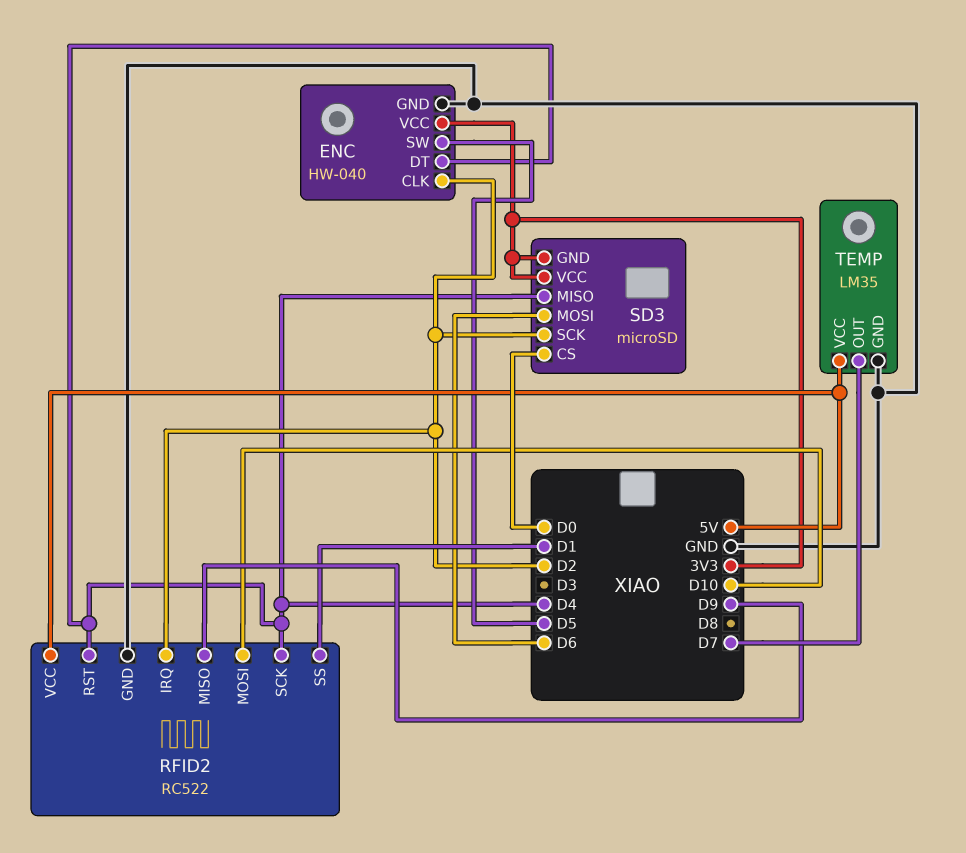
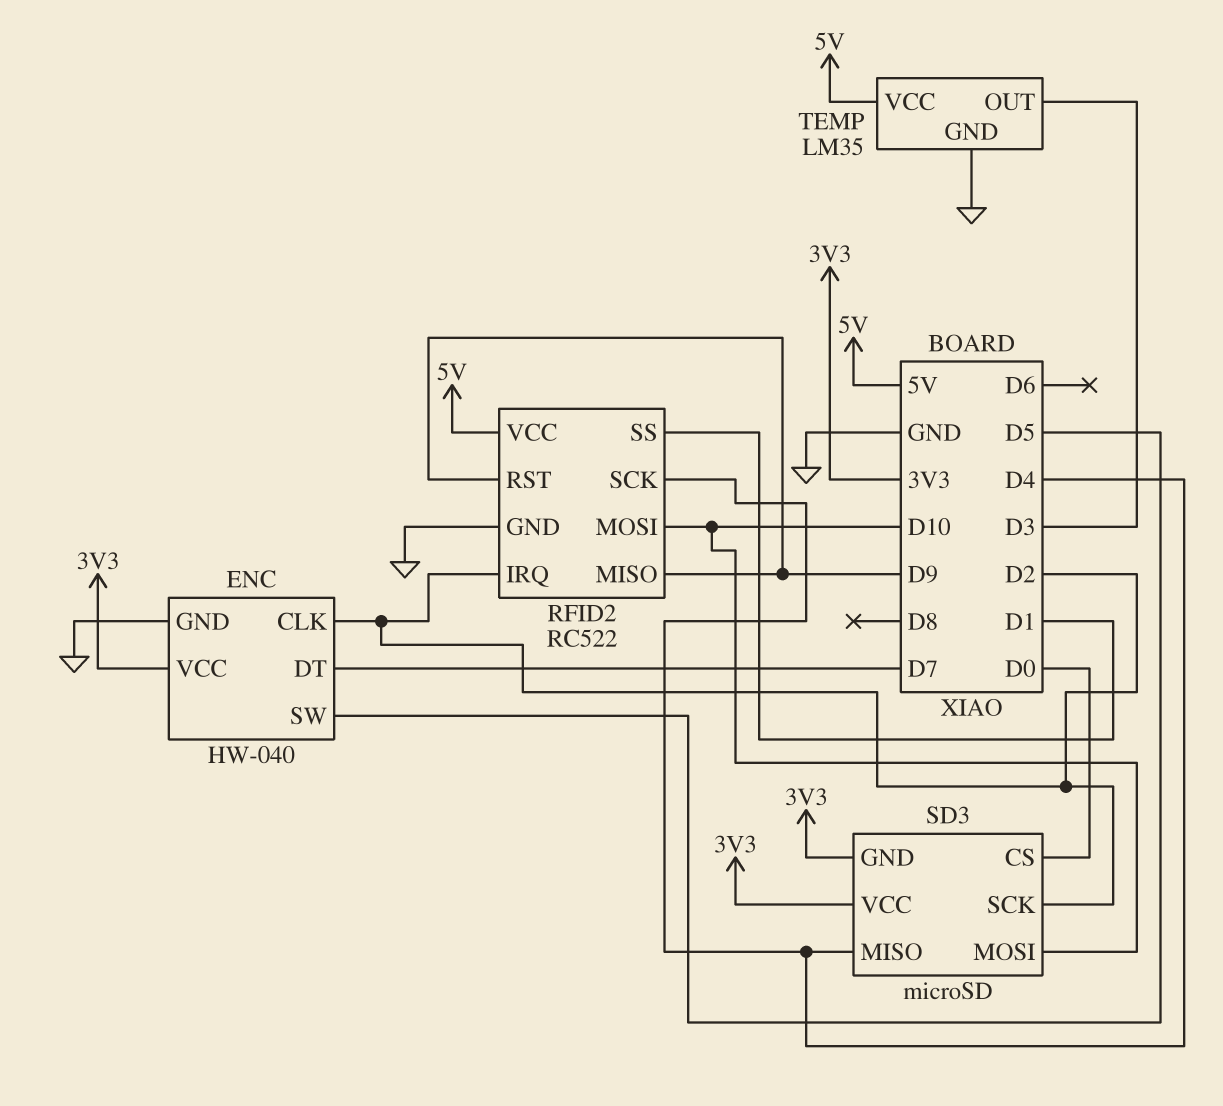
ENC pin DT: D4 -> D7
RFID2 pin RST: D4 -> D9
SD3 pin MOSI: D6 -> D10
TEMP pin OUT: D7 -> D3

